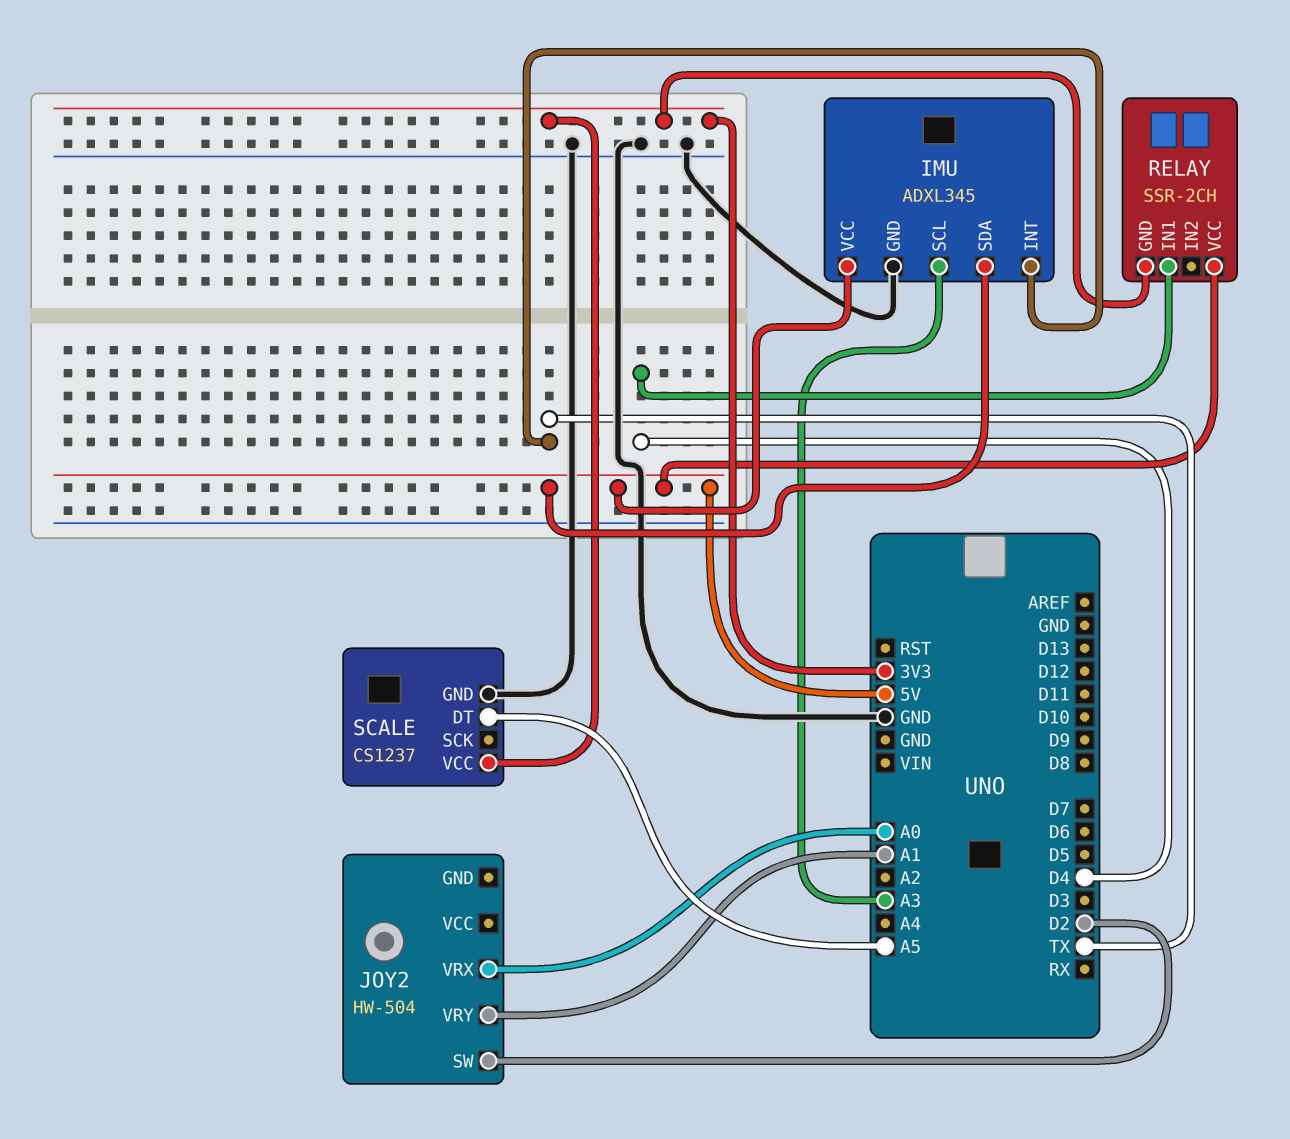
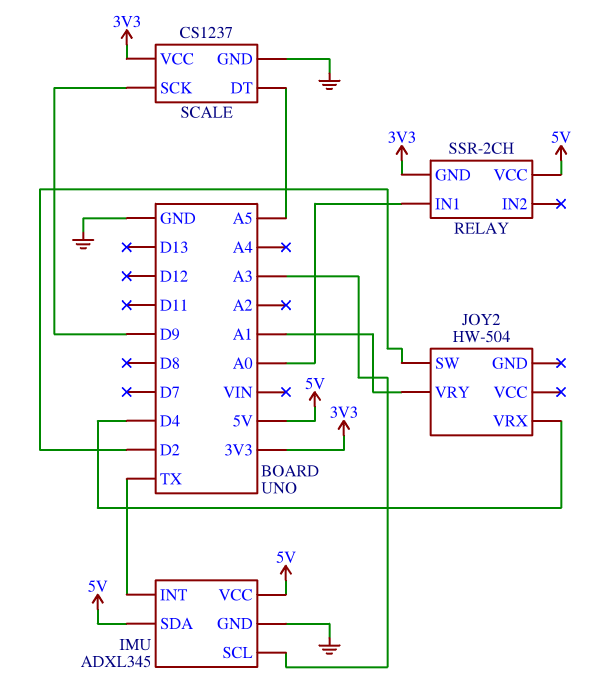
JOY2 pin VRX: A0 -> D4
RELAY pin IN1: D4 -> A0
SCALE pin SCK: none -> D9

